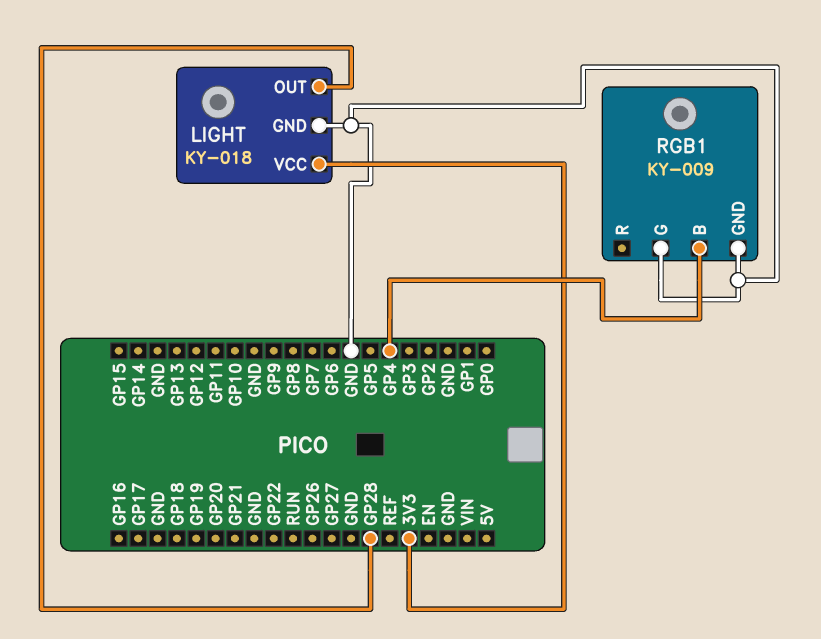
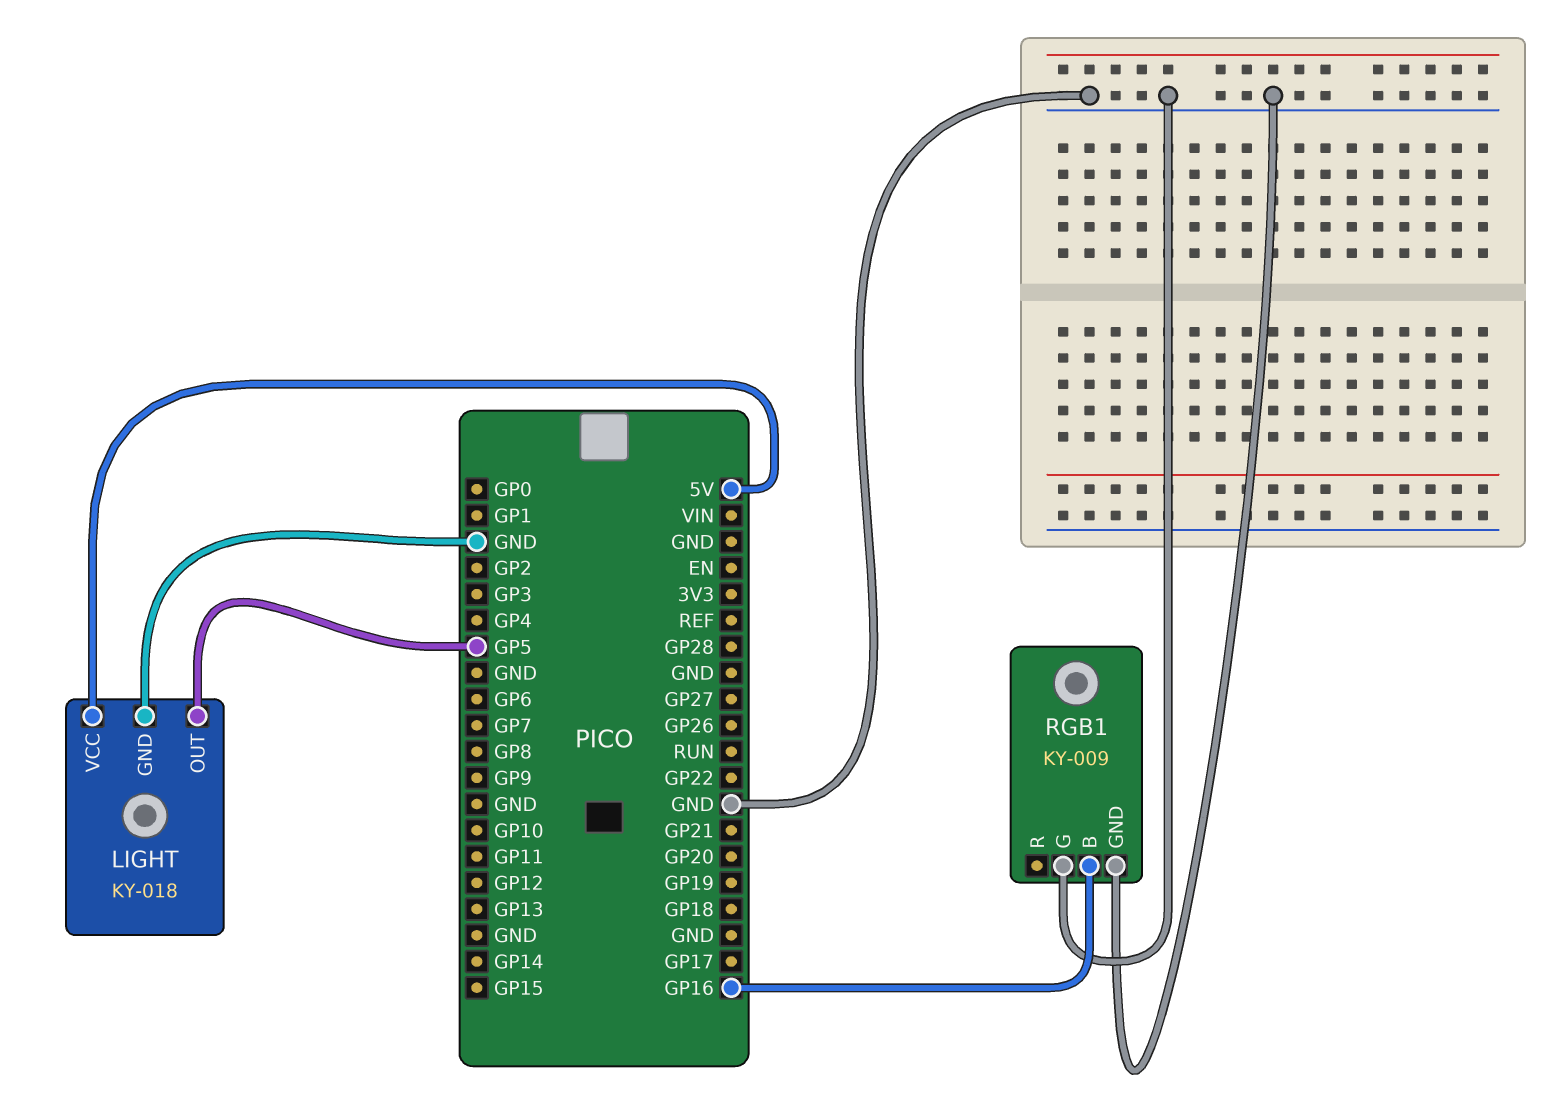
LIGHT pin OUT: GP28 -> GP5
LIGHT pin VCC: 3V3 -> 5V
RGB1 pin B: GP4 -> GP16

